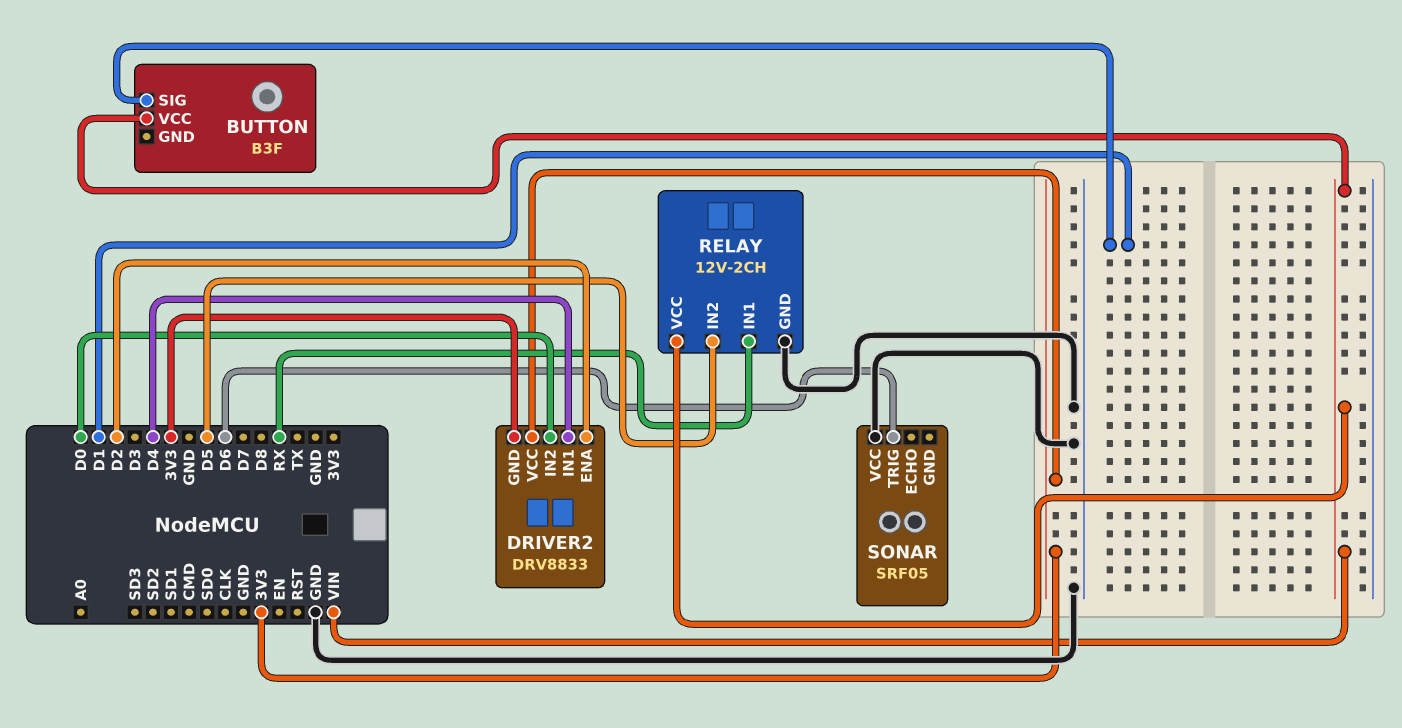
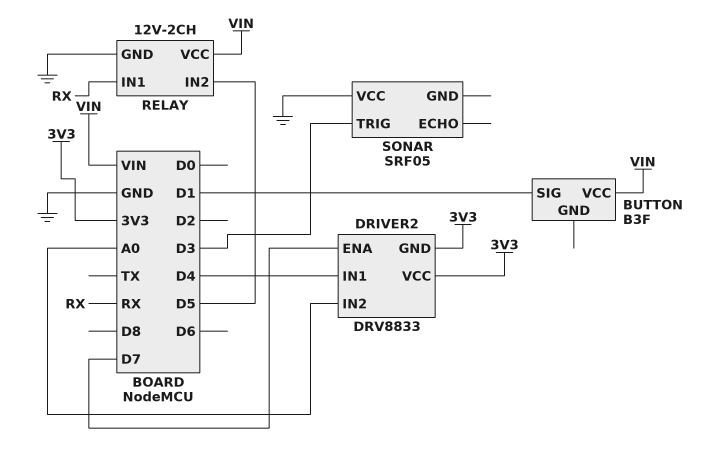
DRIVER2 pin ENA: D2 -> D7
DRIVER2 pin IN2: D0 -> A0
SONAR pin TRIG: D6 -> D3

